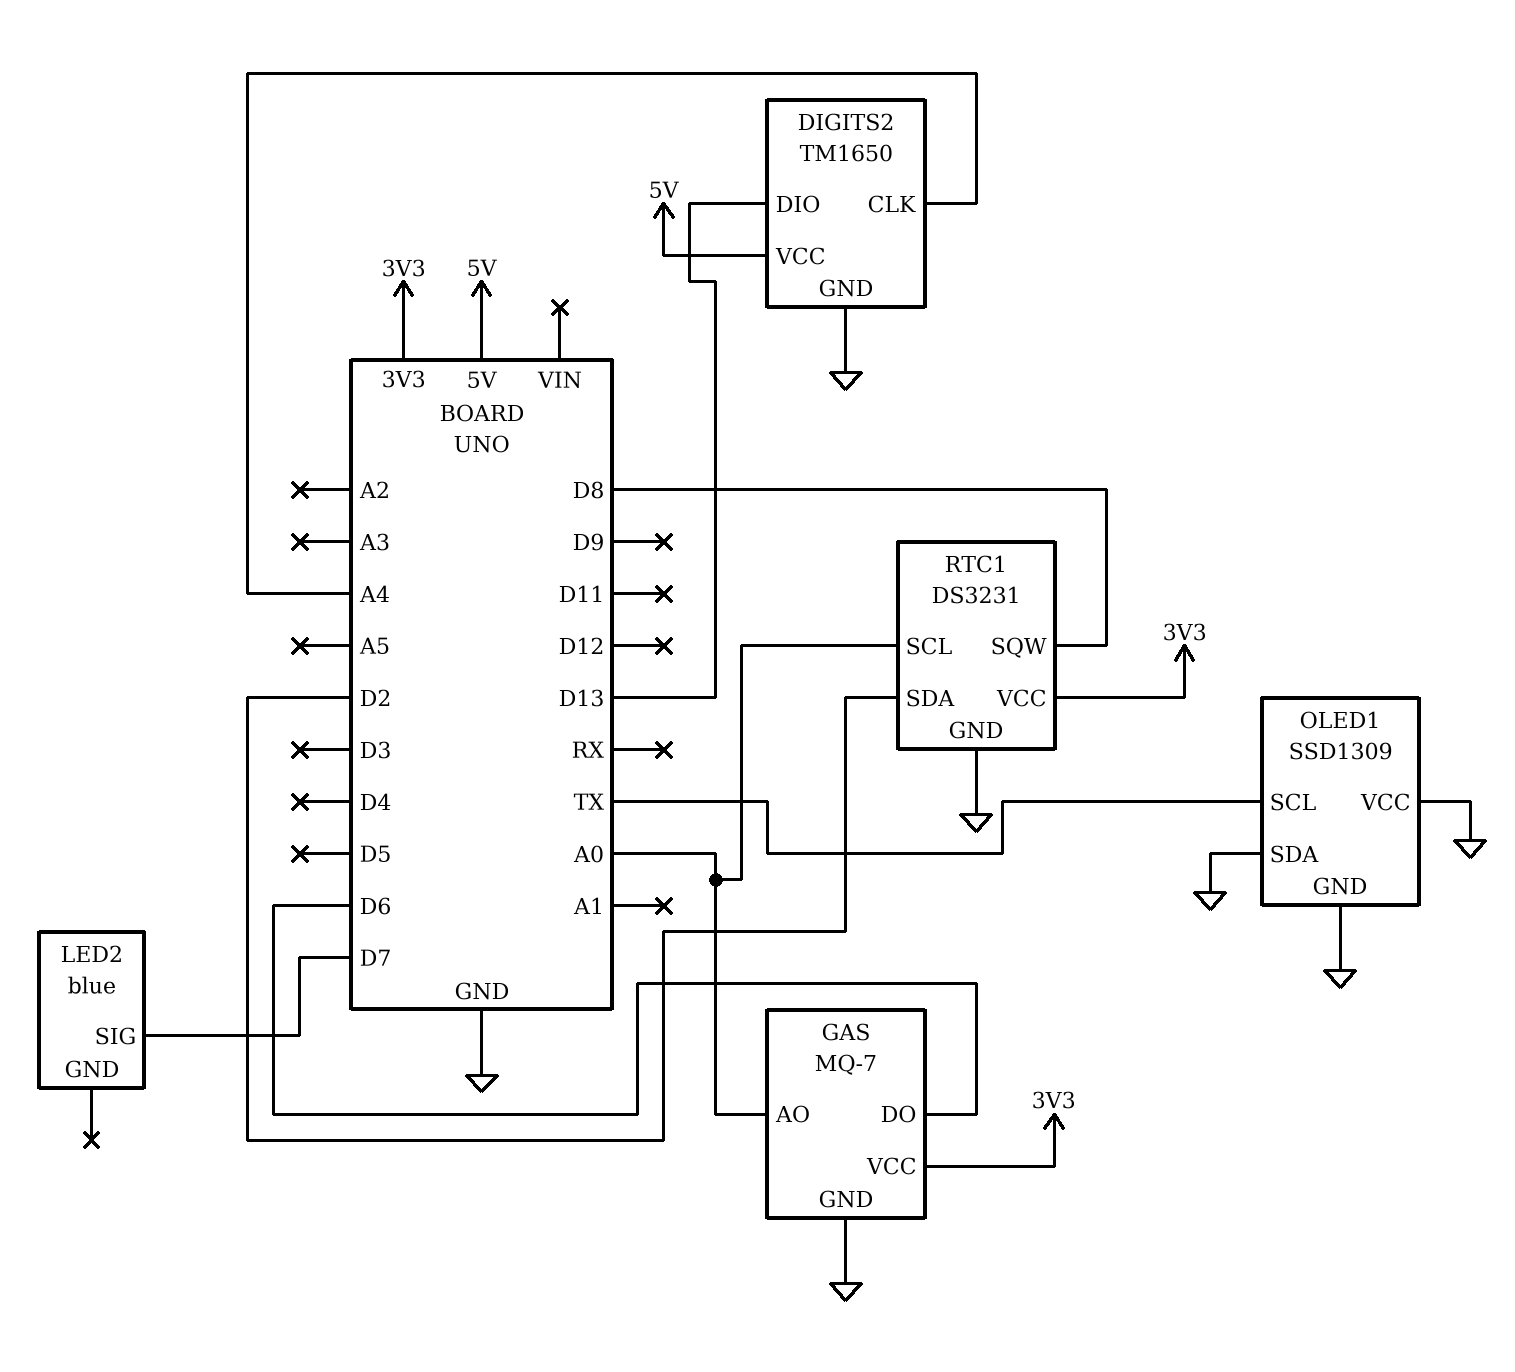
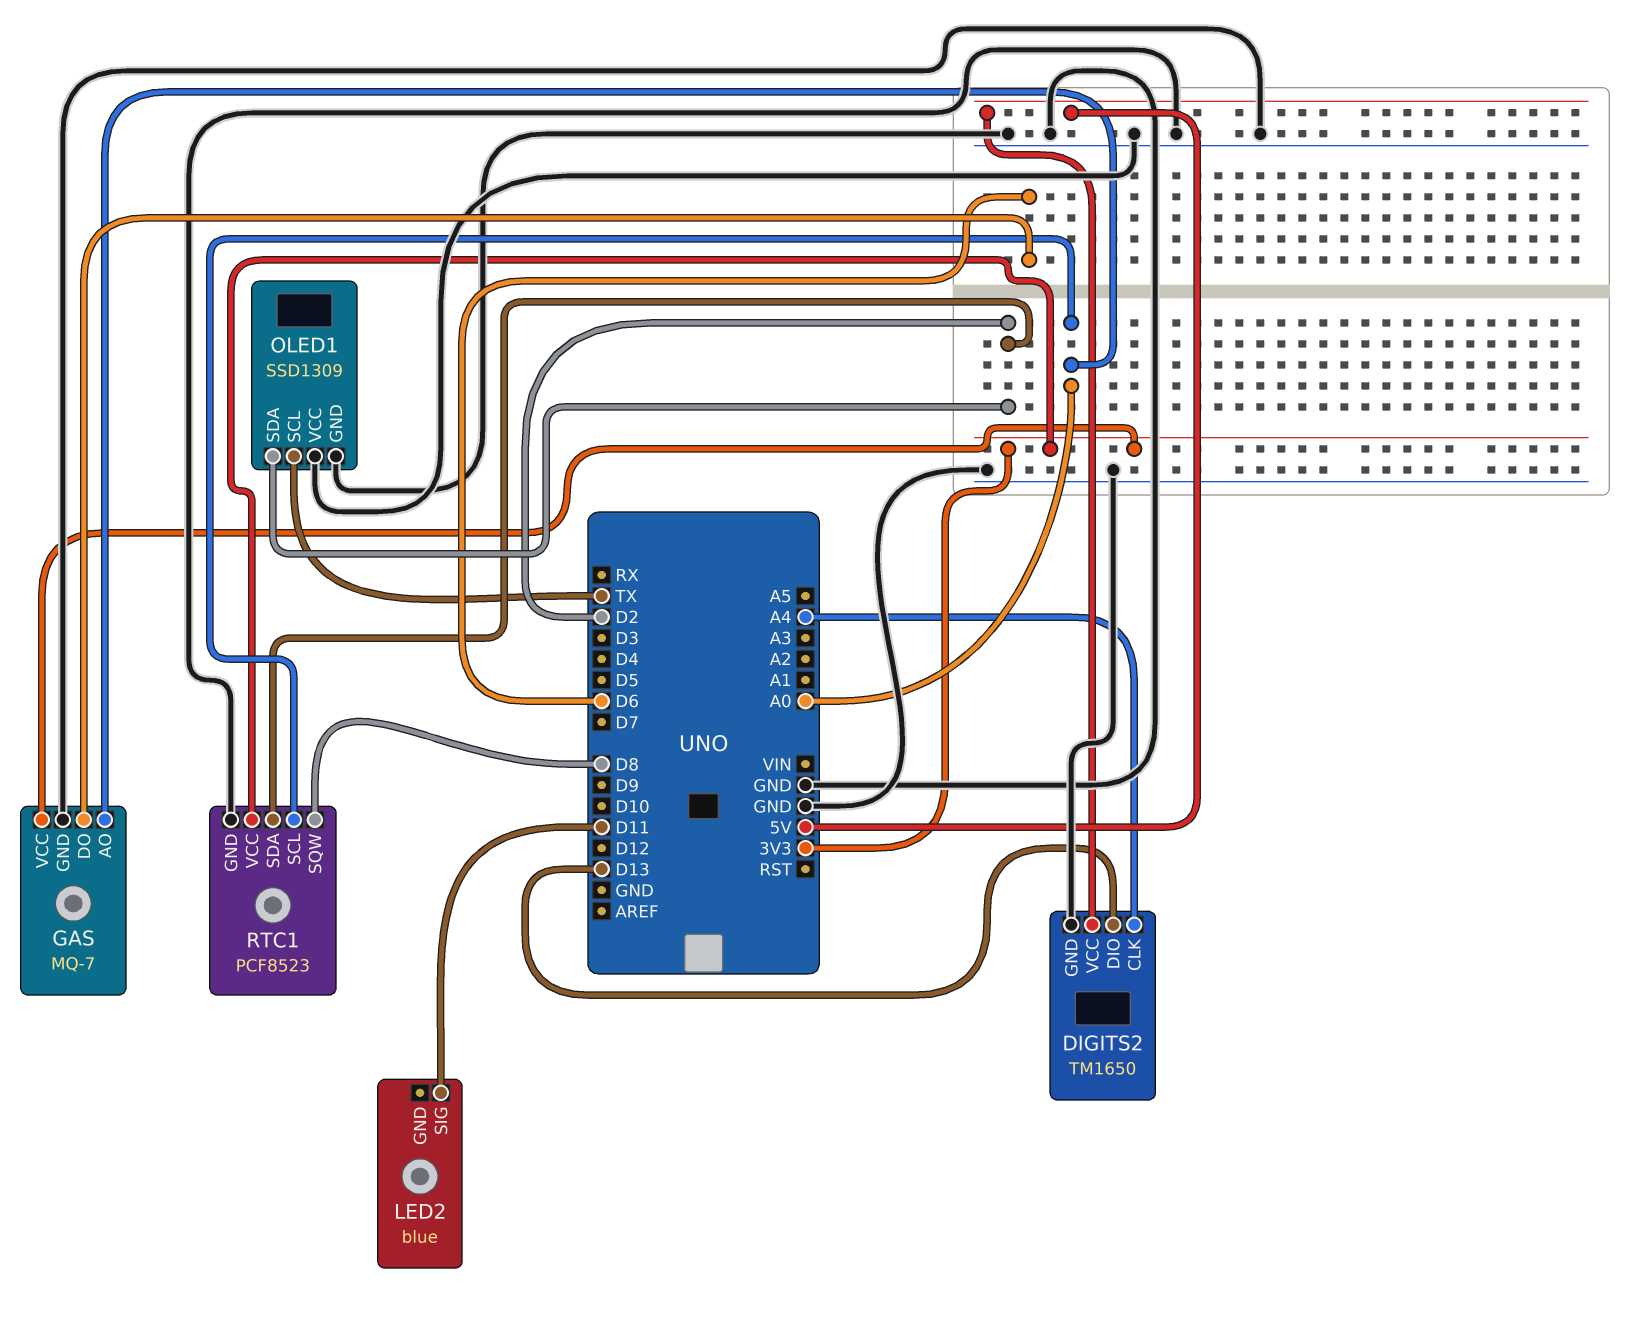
LED2 pin SIG: D7 -> D11
OLED1 pin SDA: GND -> D2
RTC1: DS3231 -> PCF8523

